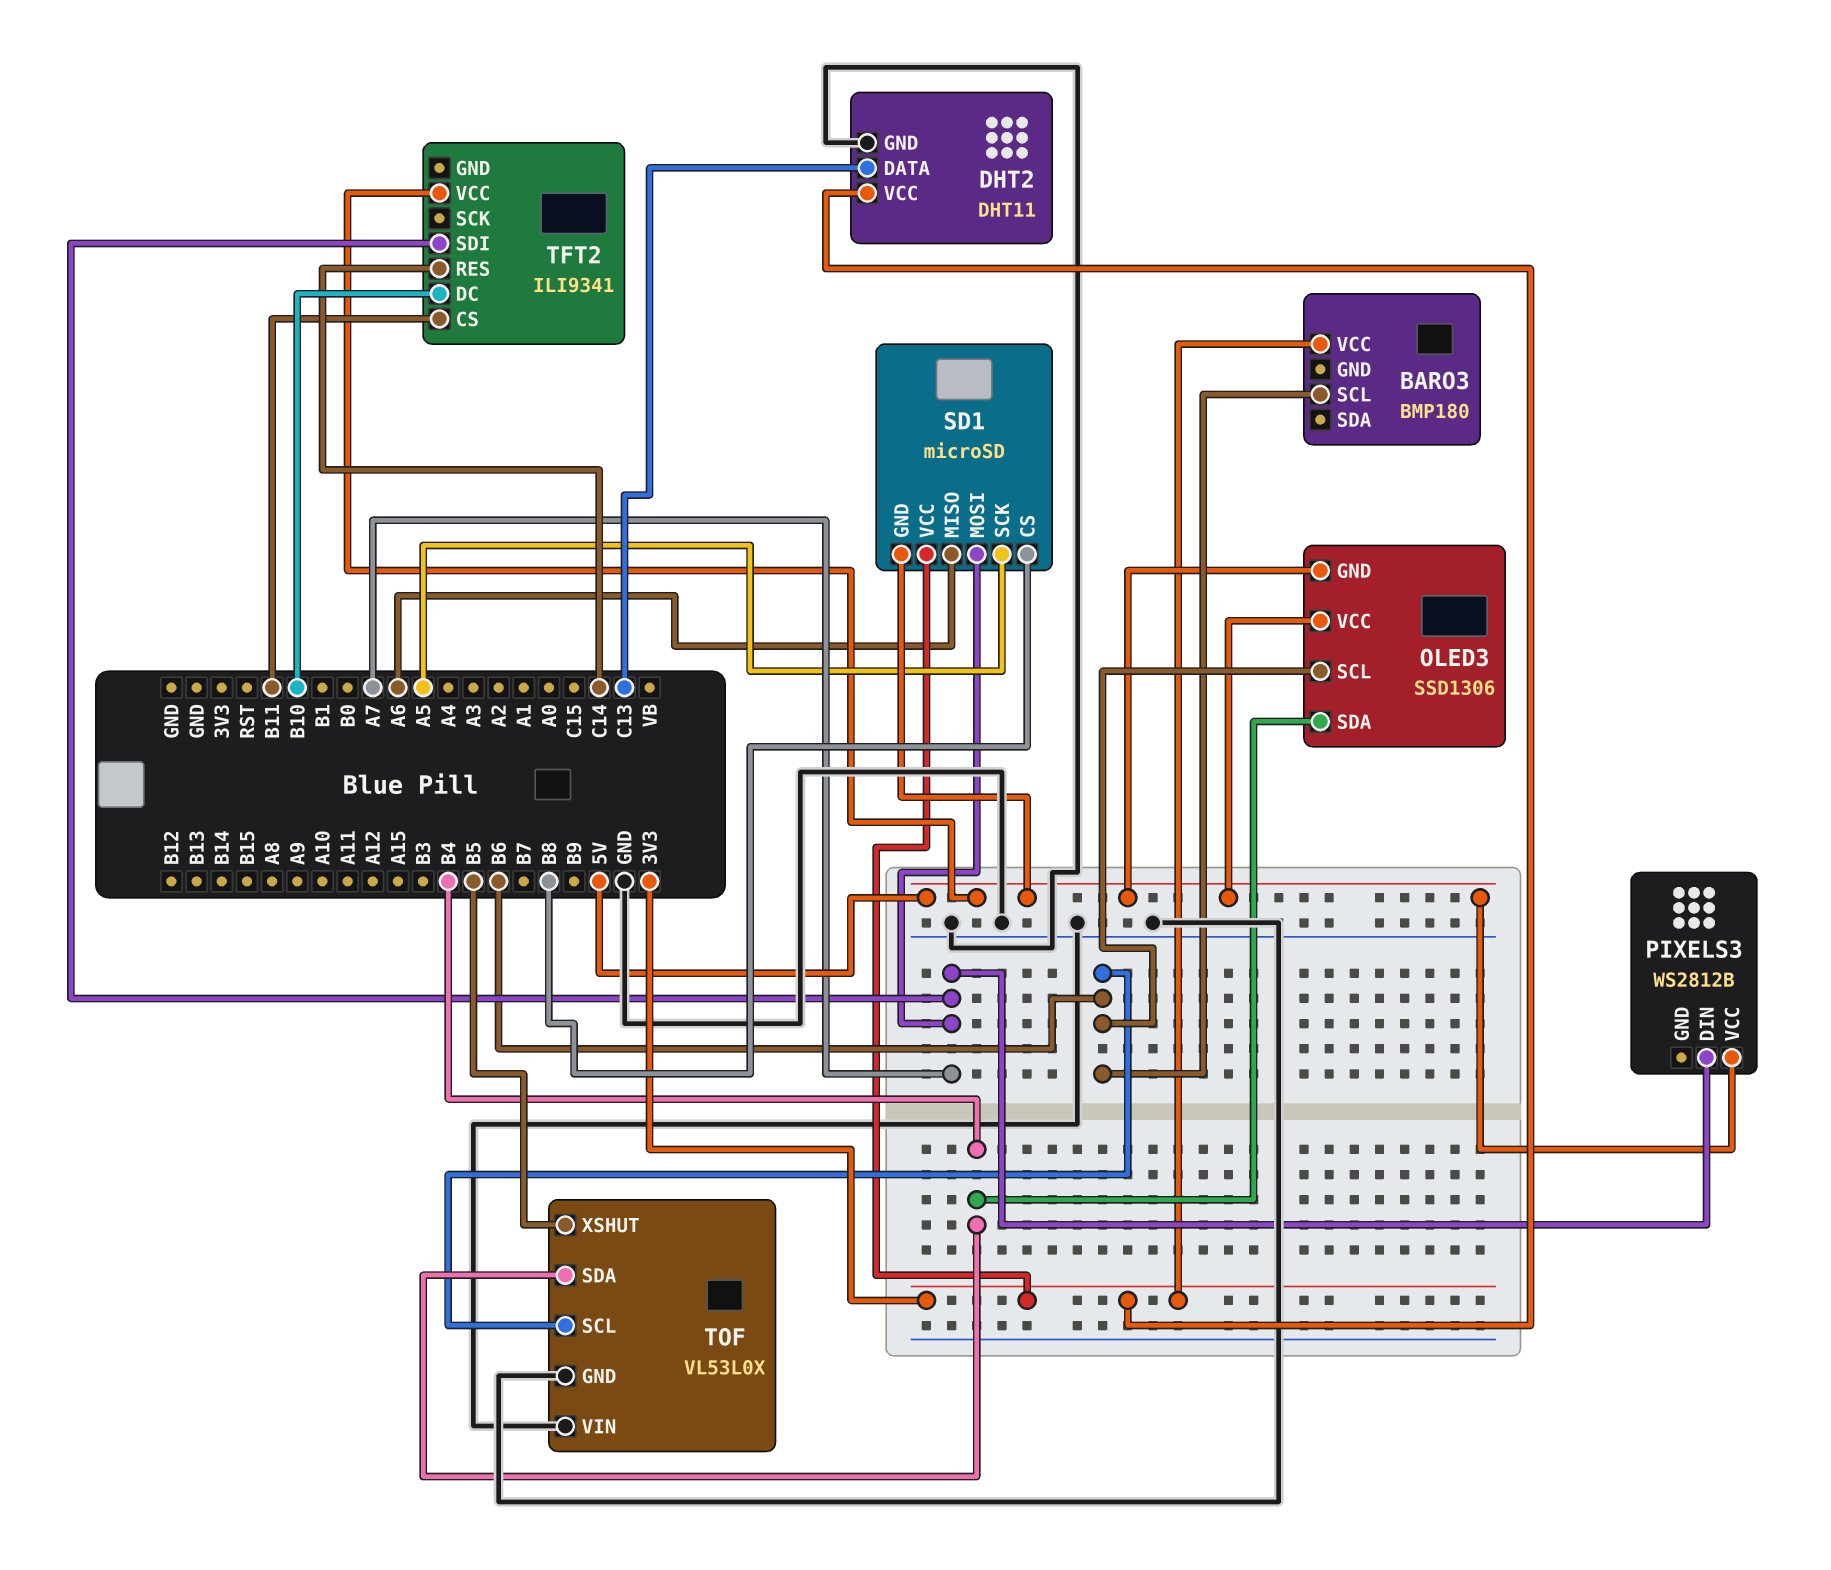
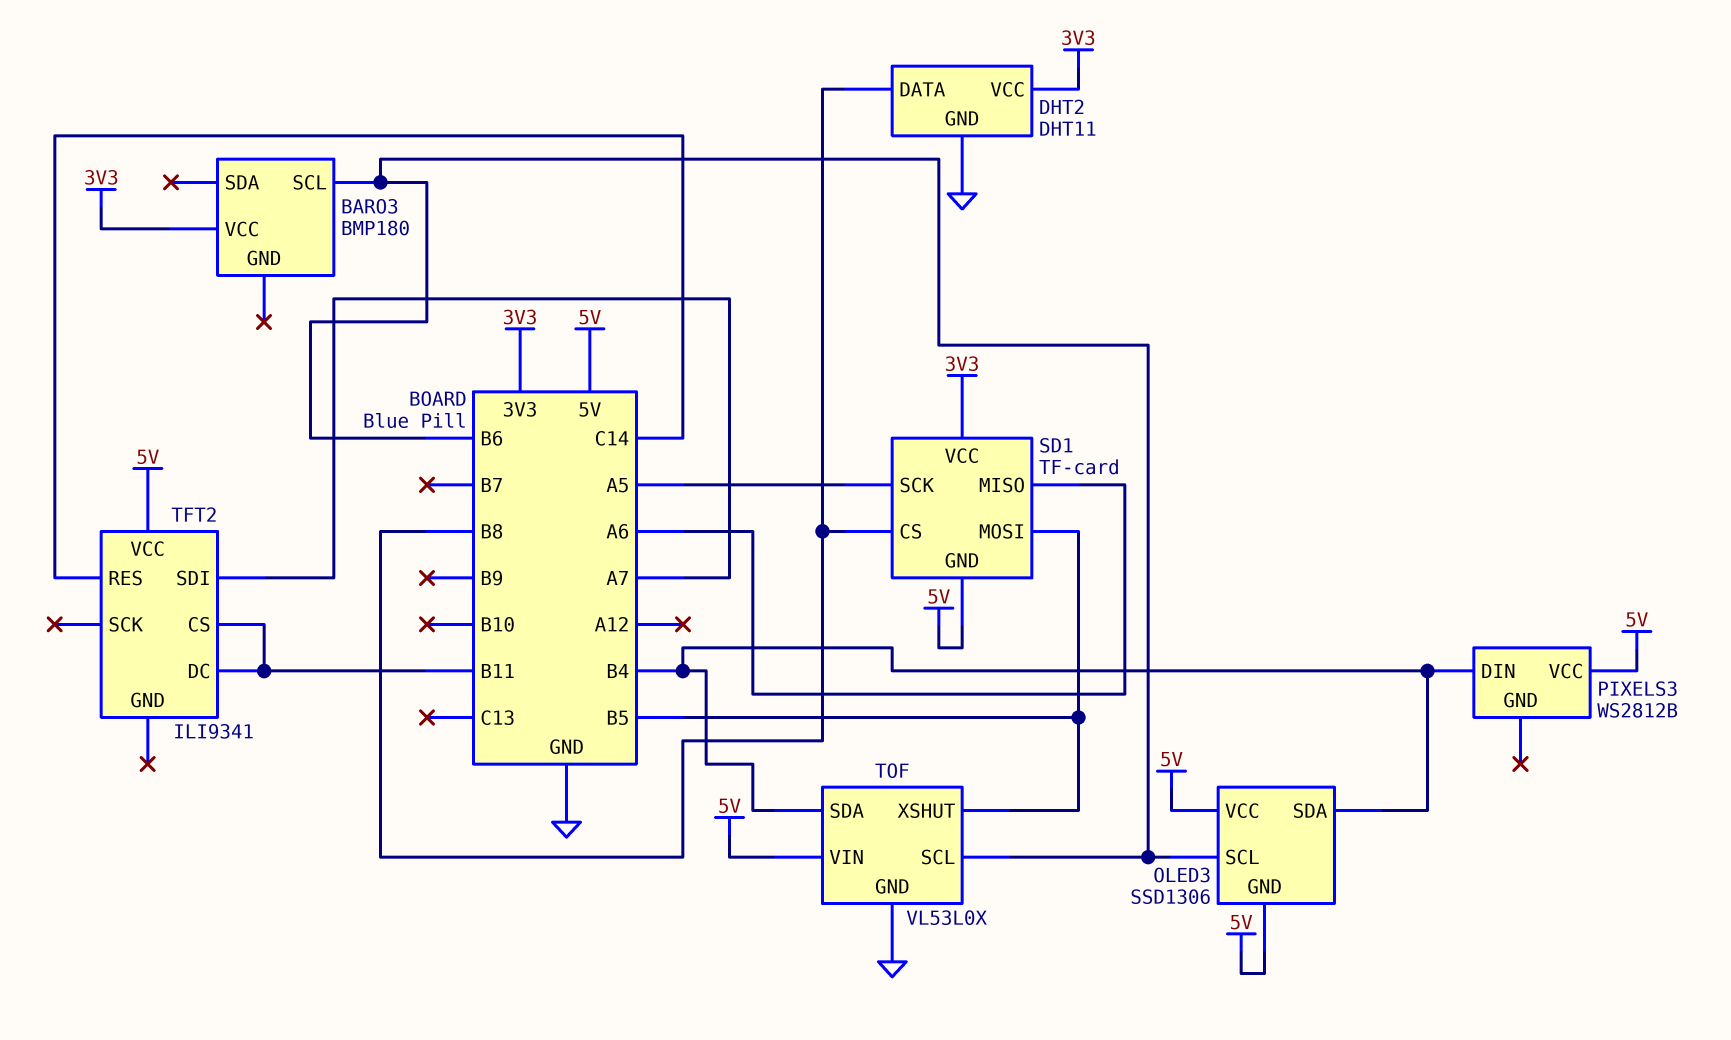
DHT2 pin DATA: C13 -> B8
PIXELS3 pin DIN: A7 -> B4
SD1: microSD -> TF-card
SD1 pin MOSI: A7 -> B5
TFT2 pin DC: B10 -> B11
TOF pin VIN: GND -> 5V

